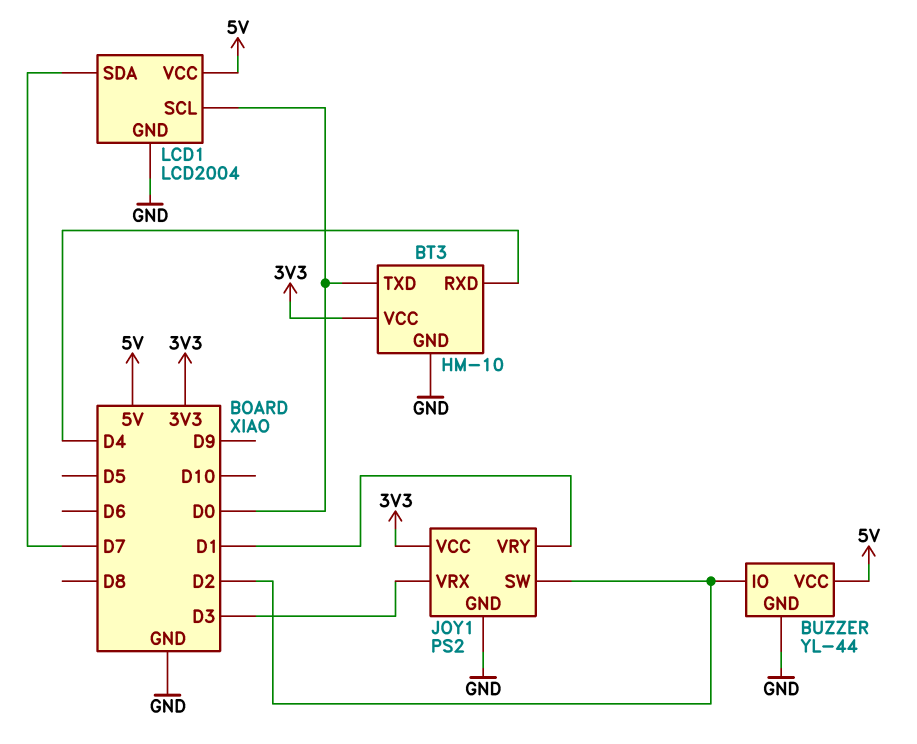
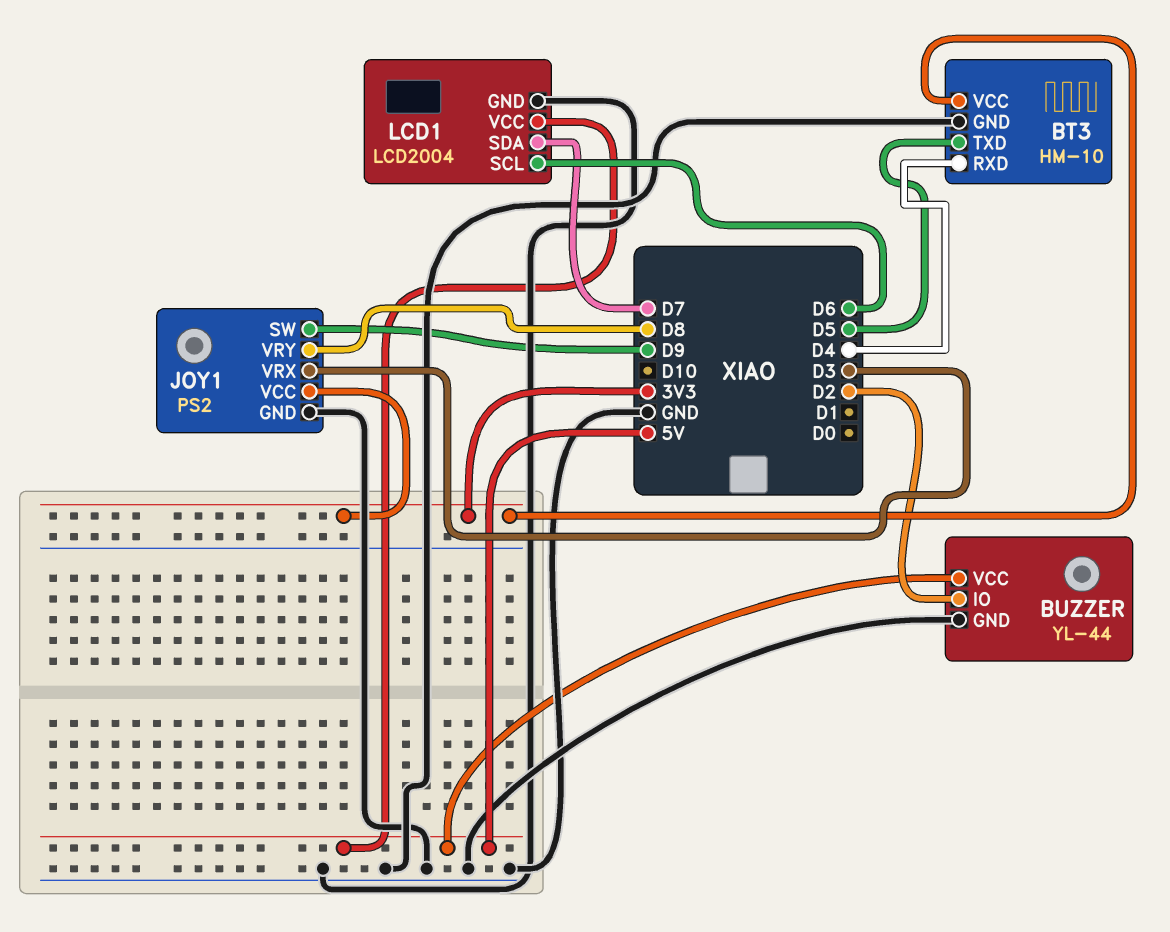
BT3 pin TXD: D0 -> D5
JOY1 pin SW: D2 -> D9
JOY1 pin VRY: D1 -> D8
LCD1 pin SCL: D0 -> D6

